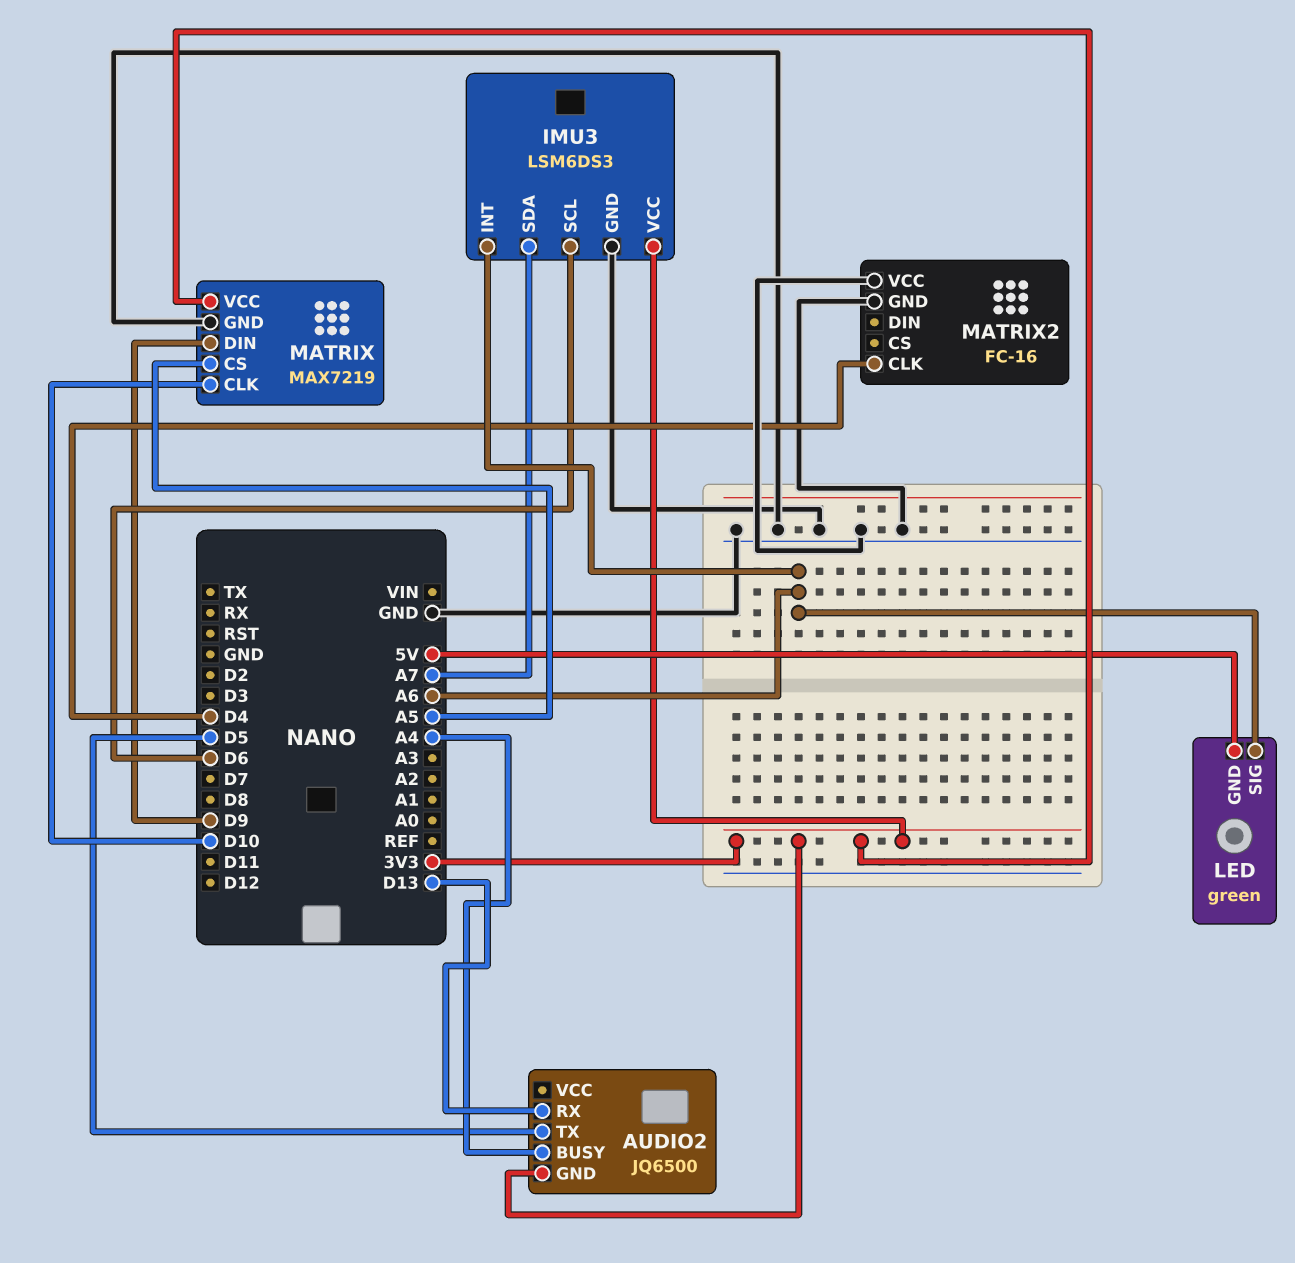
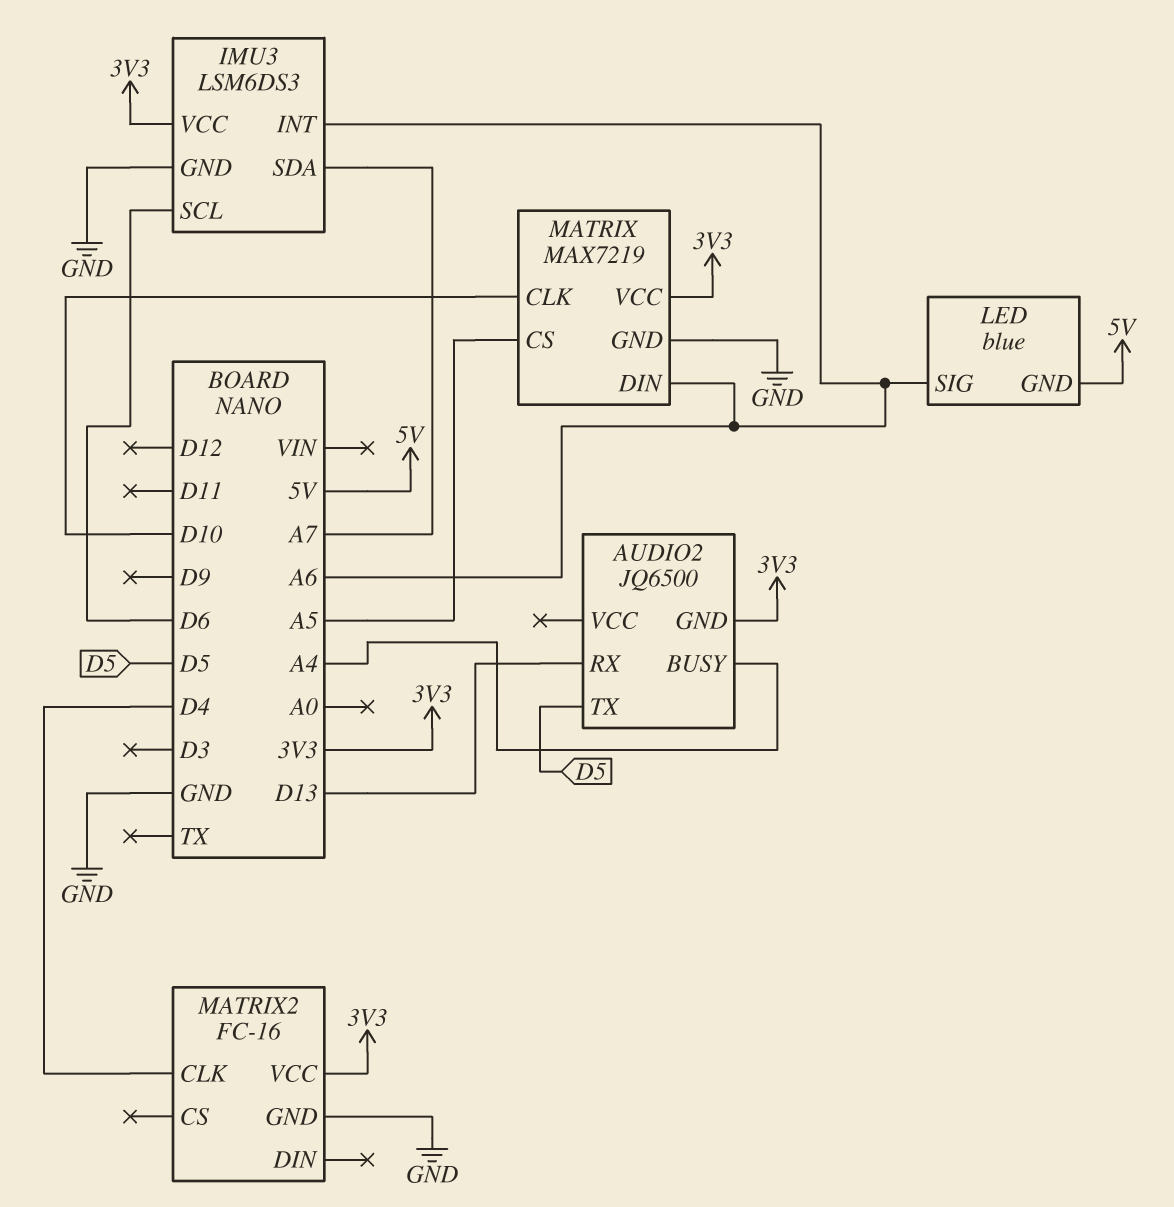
LED: green -> blue
MATRIX pin DIN: D9 -> A6
MATRIX2 pin VCC: GND -> 3V3

